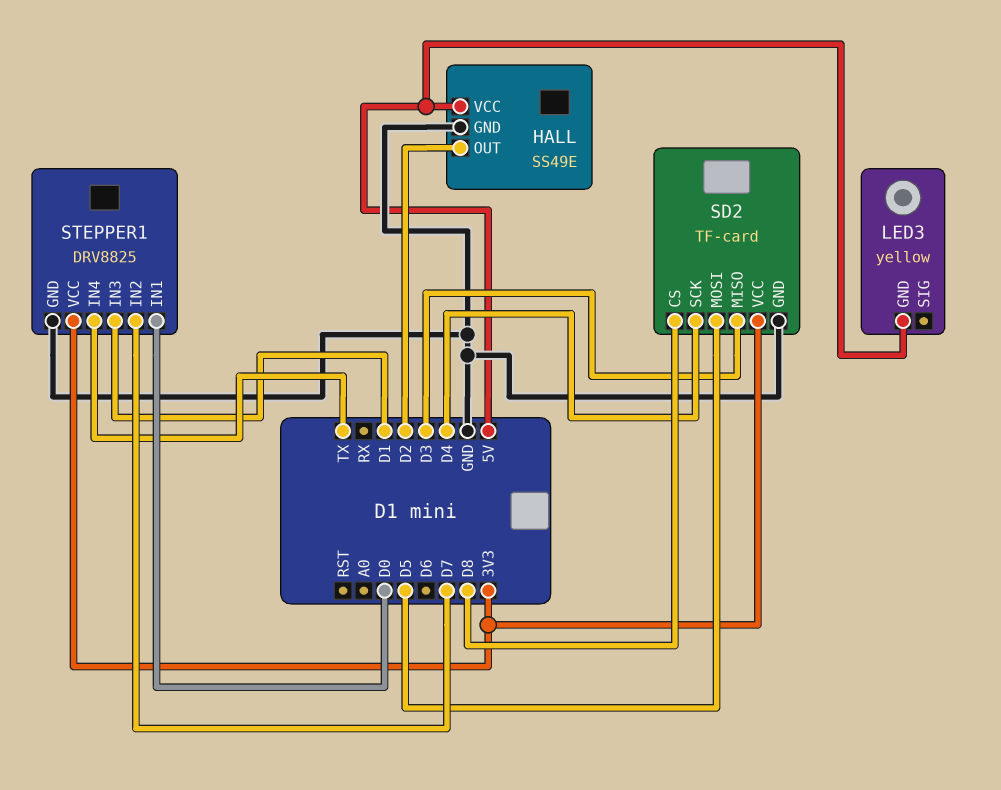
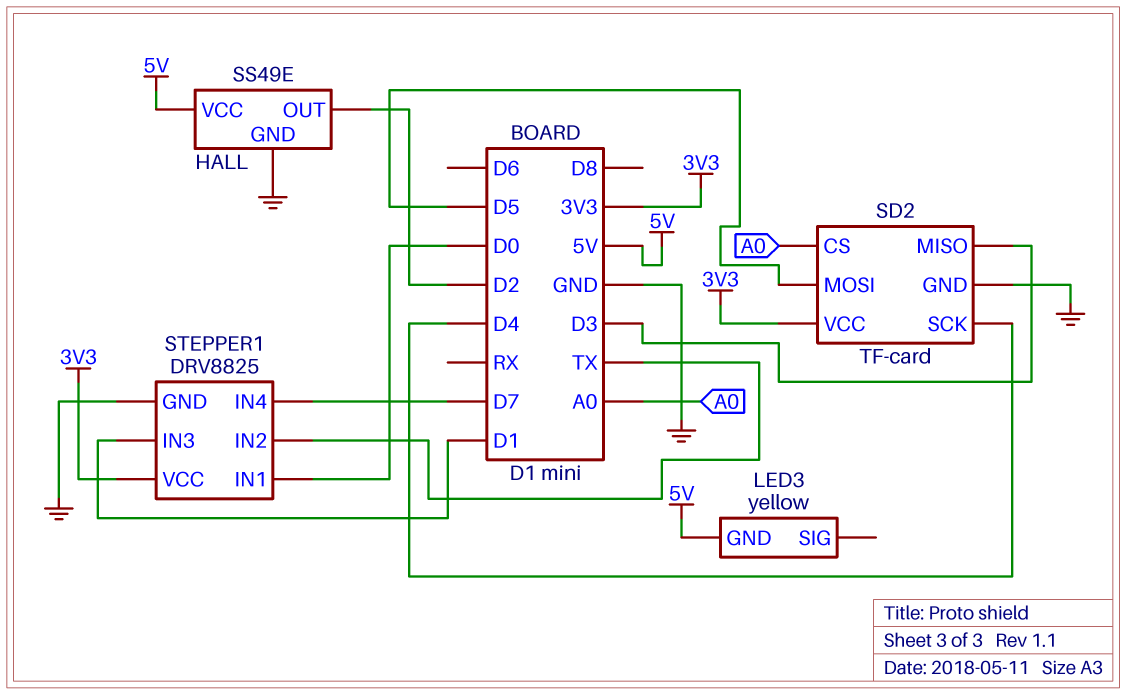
SD2 pin CS: D8 -> A0
STEPPER1 pin IN2: D7 -> TX
STEPPER1 pin IN4: TX -> D7

